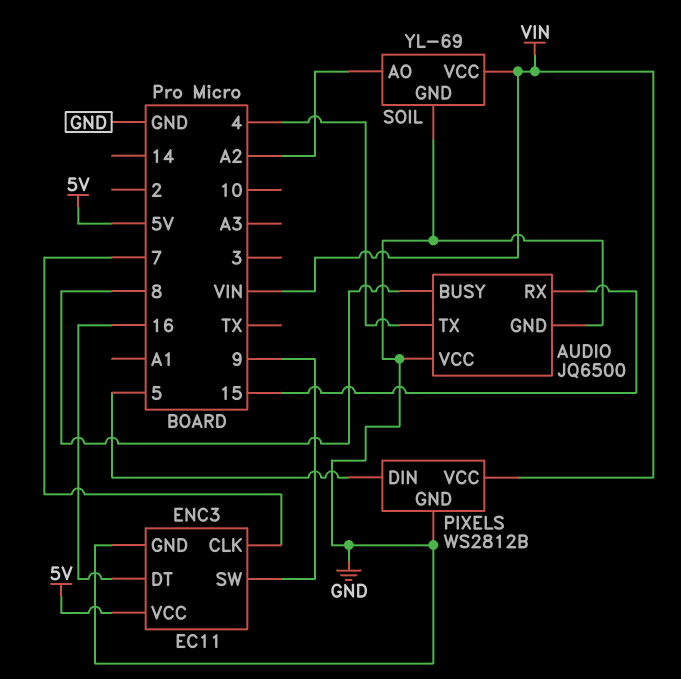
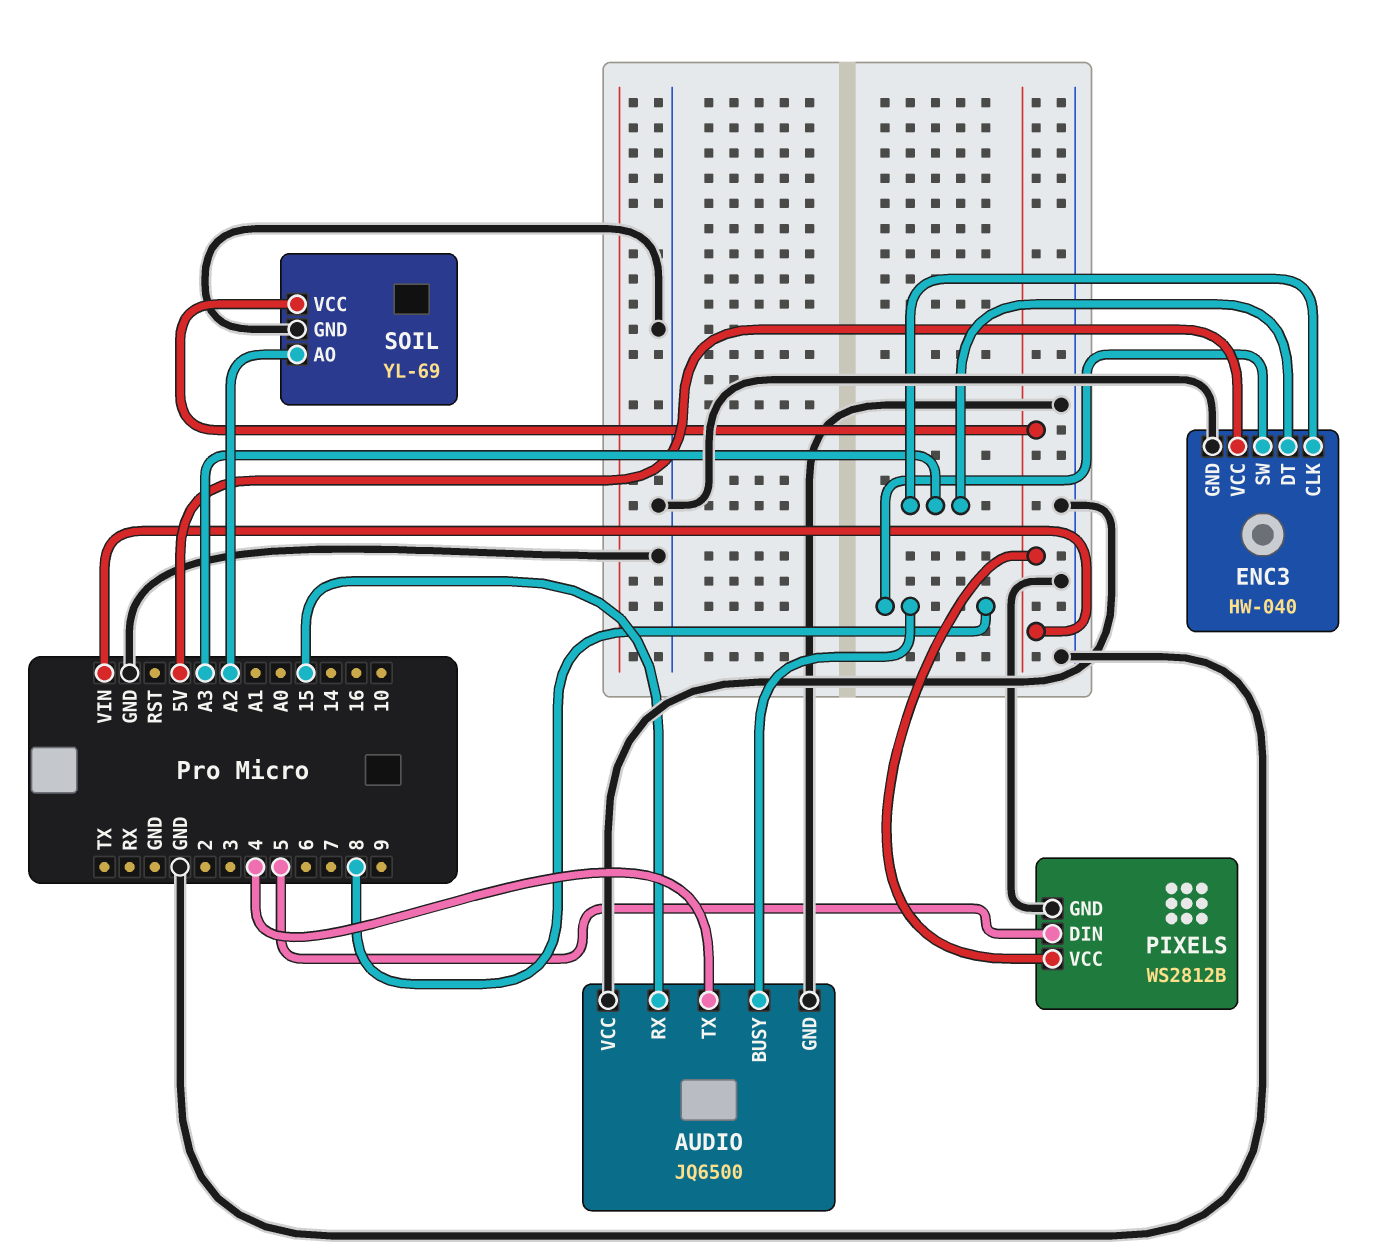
ENC3: EC11 -> HW-040
ENC3 pin CLK: 7 -> A3
ENC3 pin DT: 16 -> A3
ENC3 pin SW: 9 -> 8

